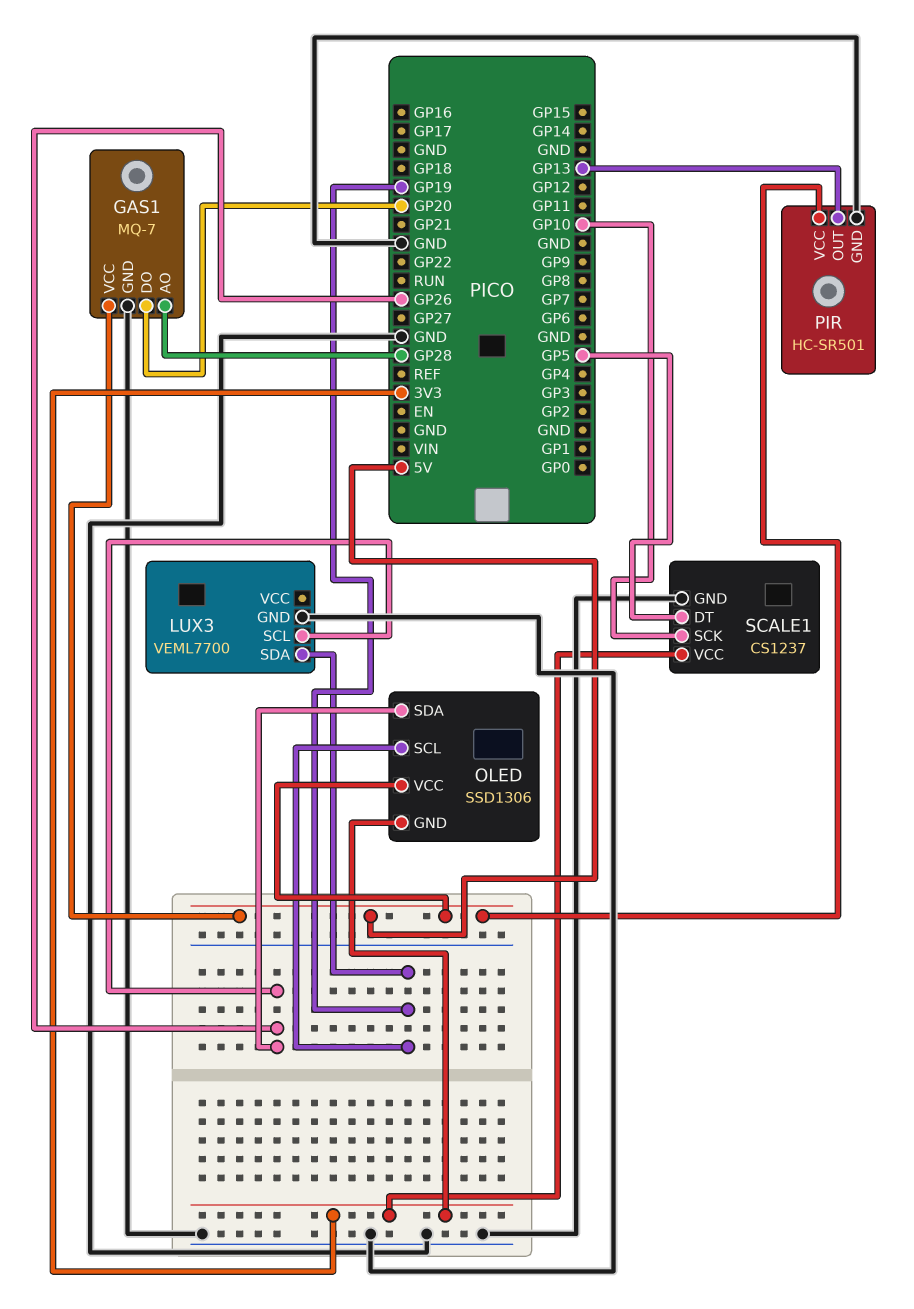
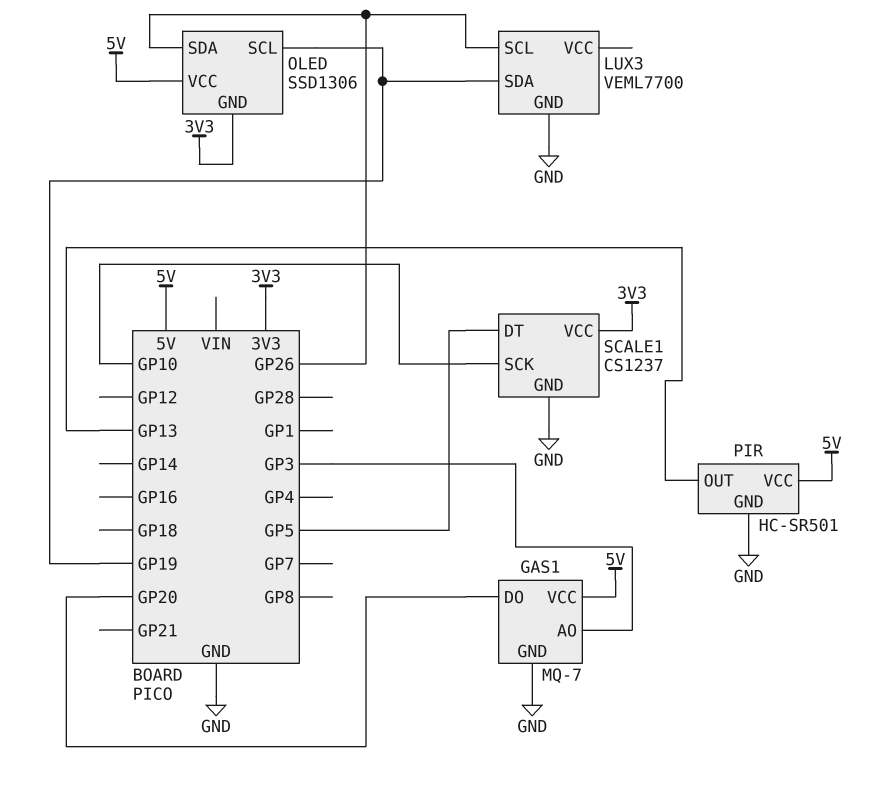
GAS1 pin AO: GP28 -> GP3

